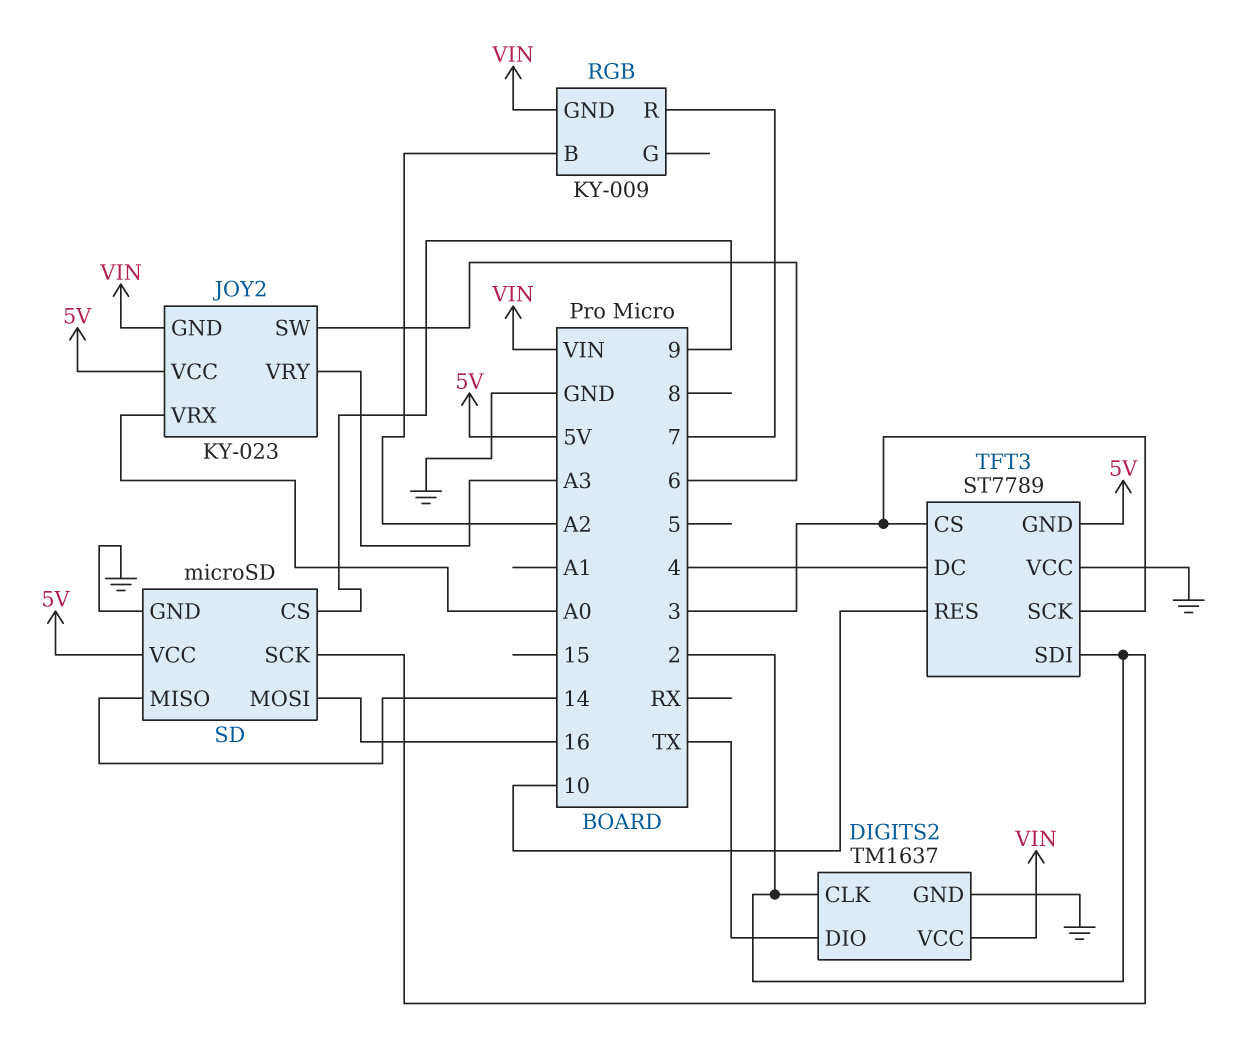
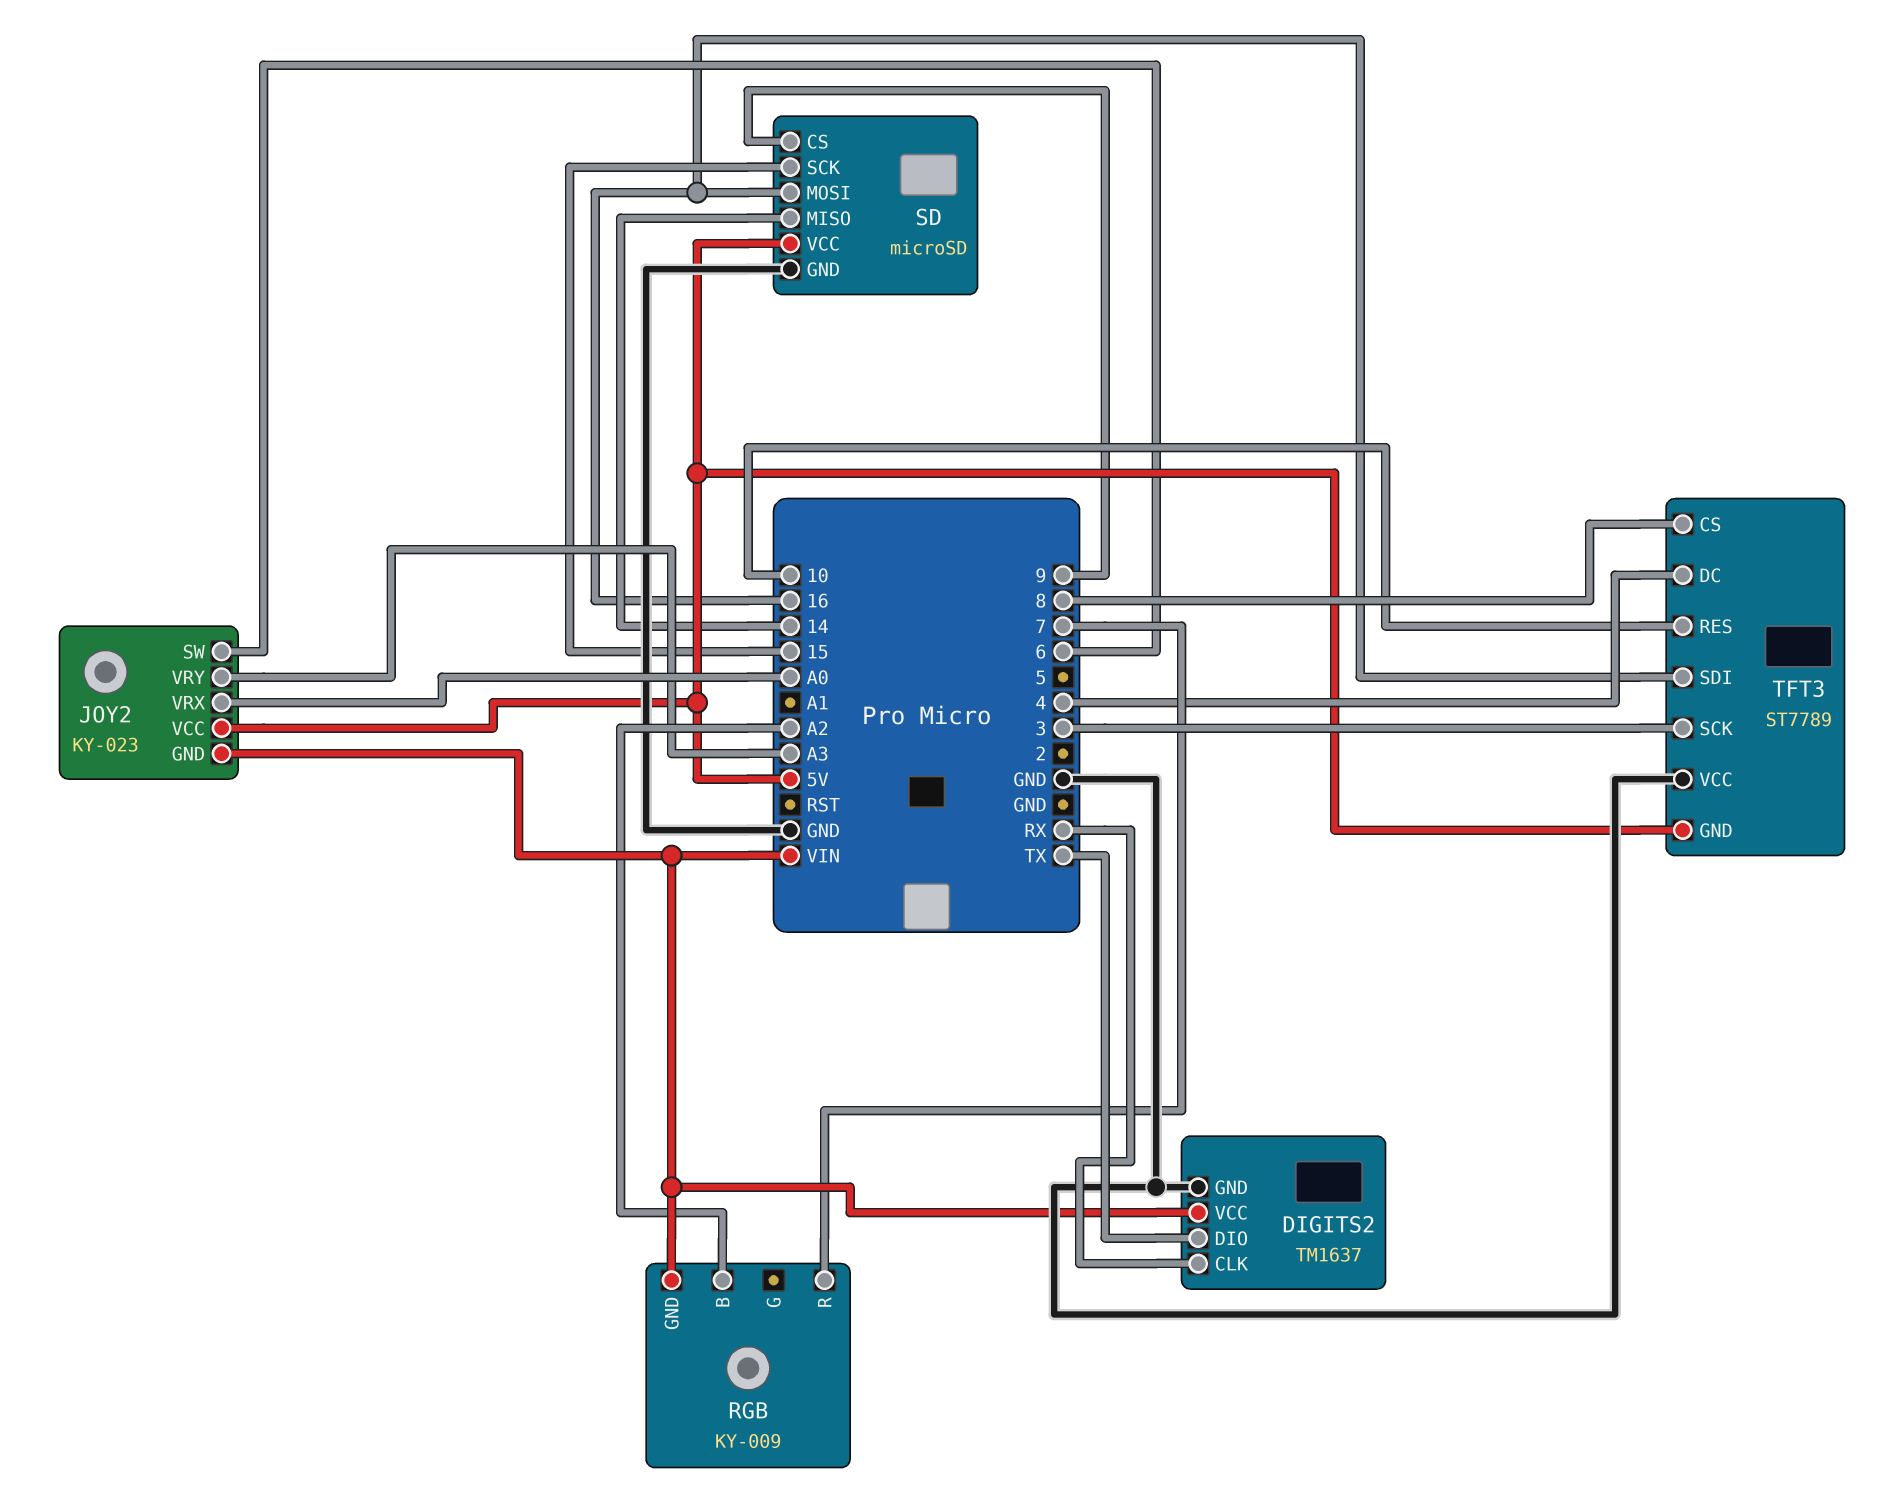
DIGITS2 pin CLK: 2 -> RX
SD pin SCK: 2 -> 15
TFT3 pin CS: 3 -> 8
TFT3 pin SDI: 2 -> 16

